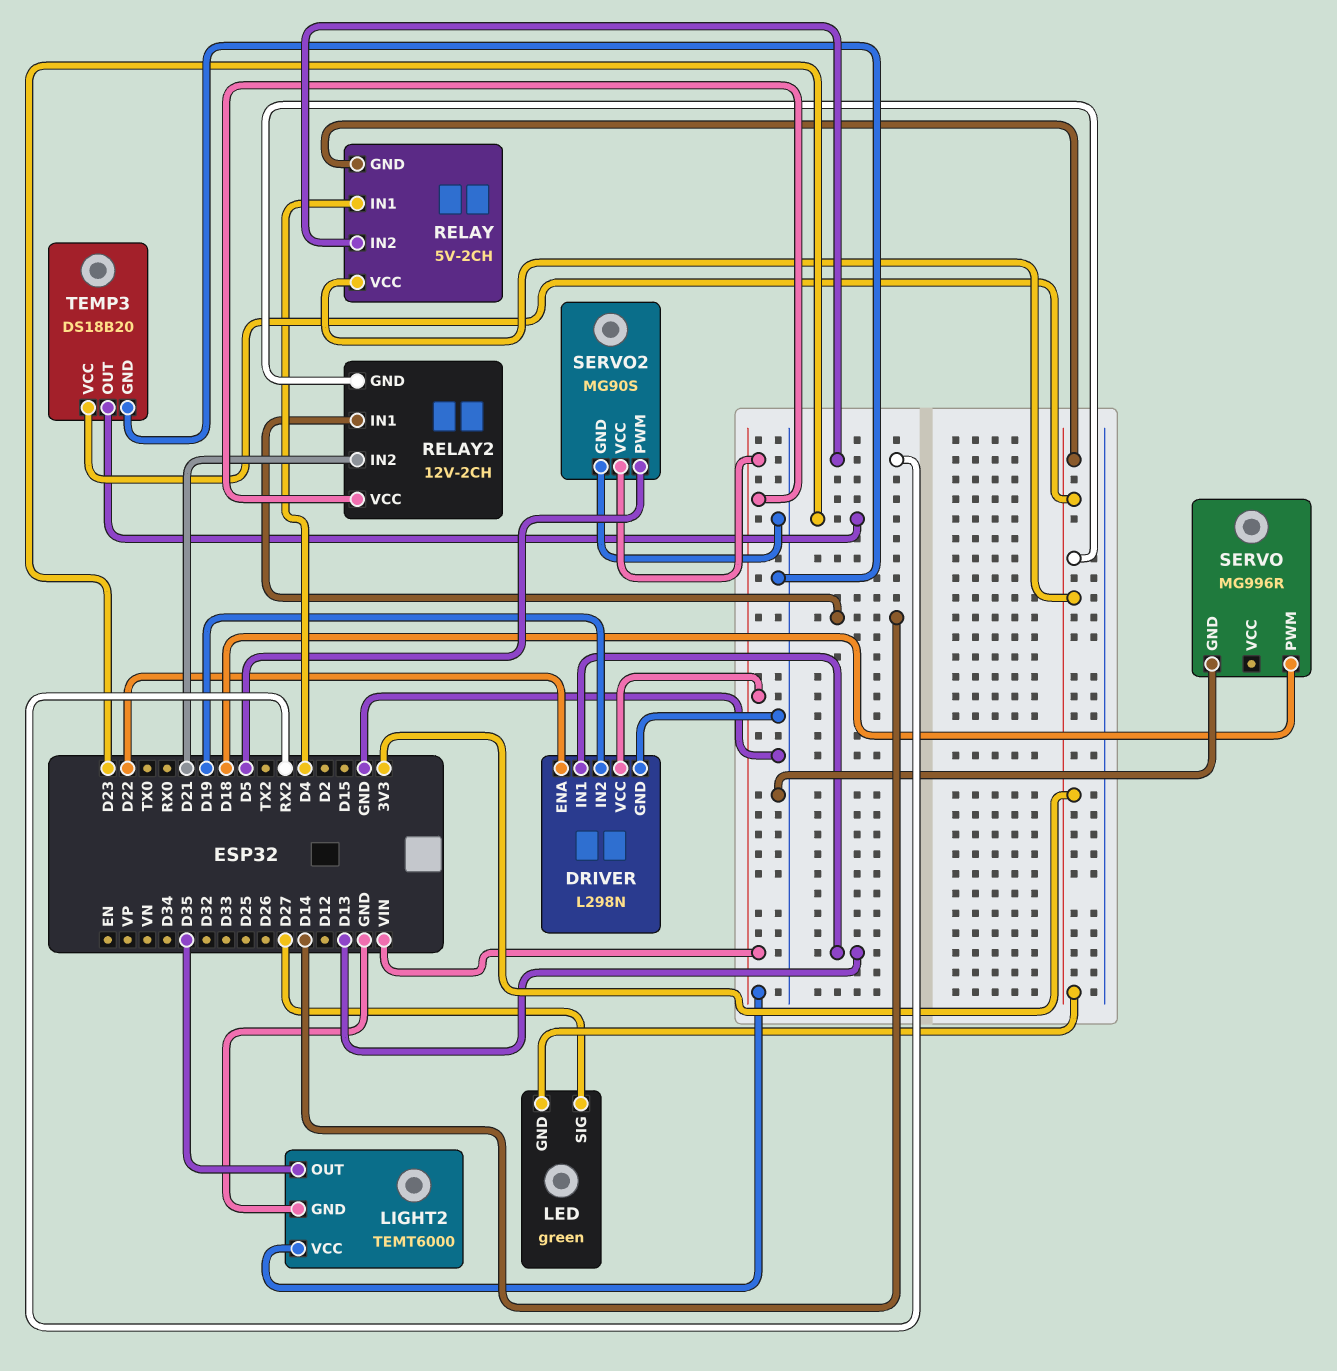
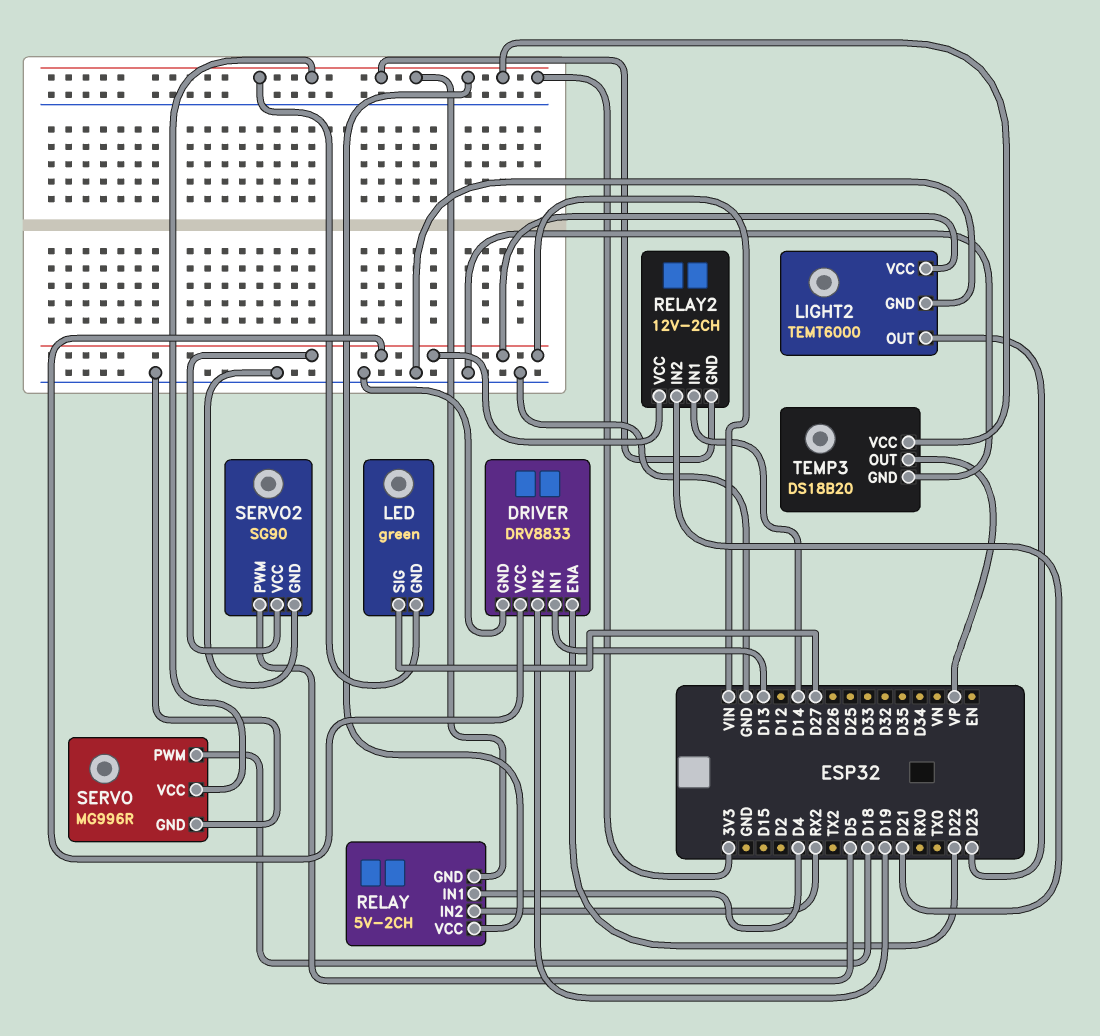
DRIVER: L298N -> DRV8833
LIGHT2 pin OUT: D35 -> D23
SERVO pin VCC: none -> 3V3
SERVO2: MG90S -> SG90
TEMP3 pin OUT: D23 -> VP

